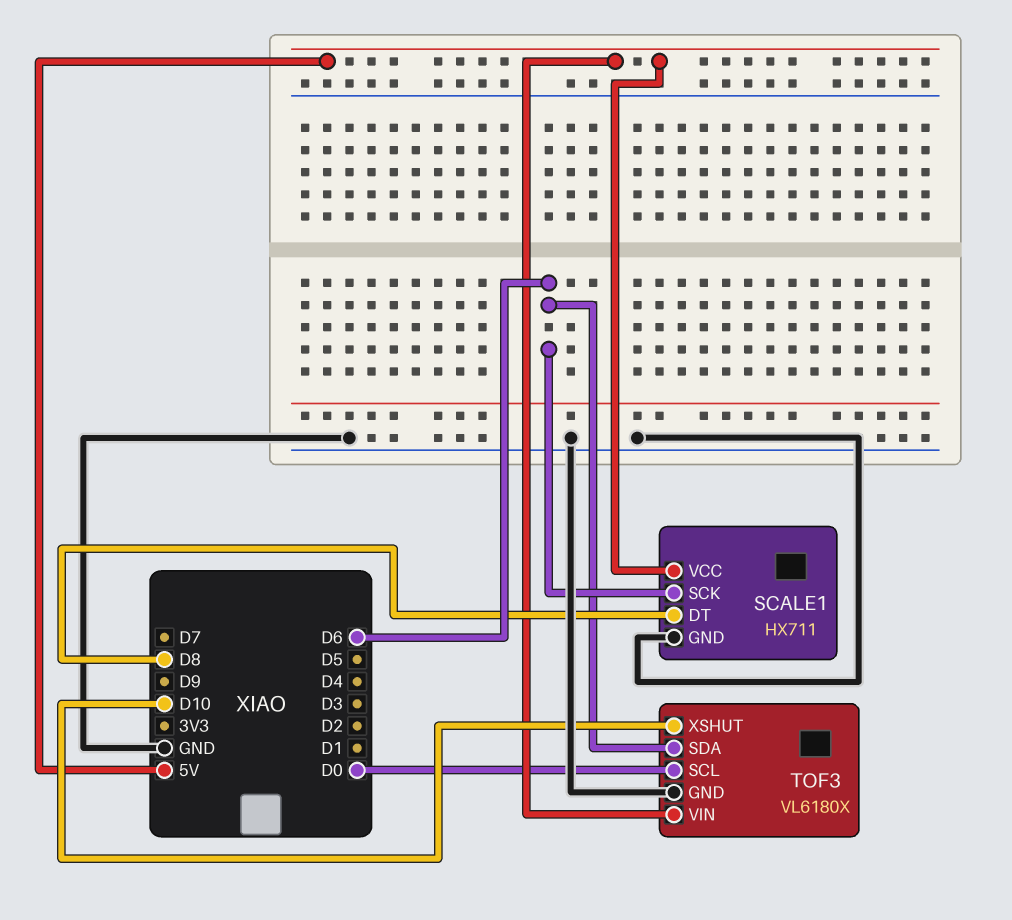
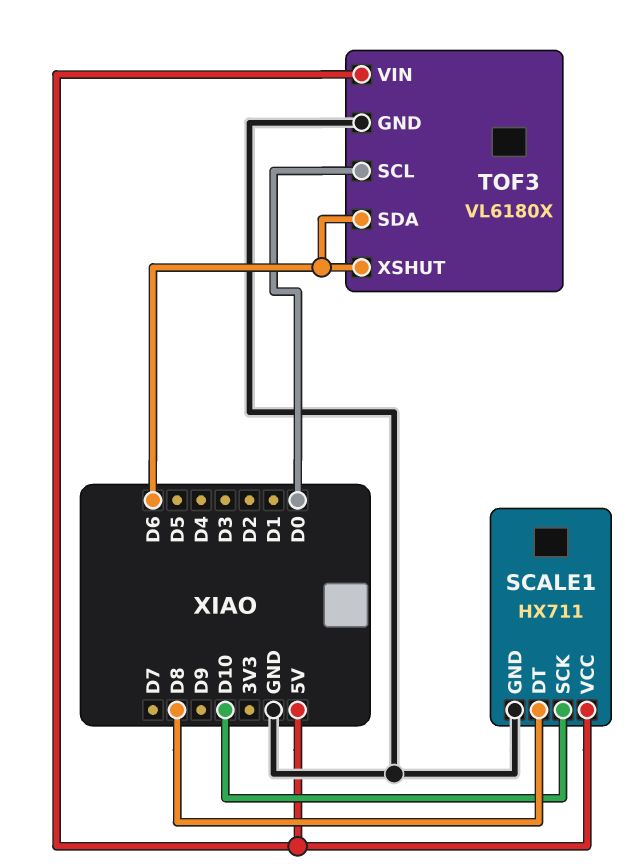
SCALE1 pin SCK: D6 -> D10
TOF3 pin XSHUT: D10 -> D6

